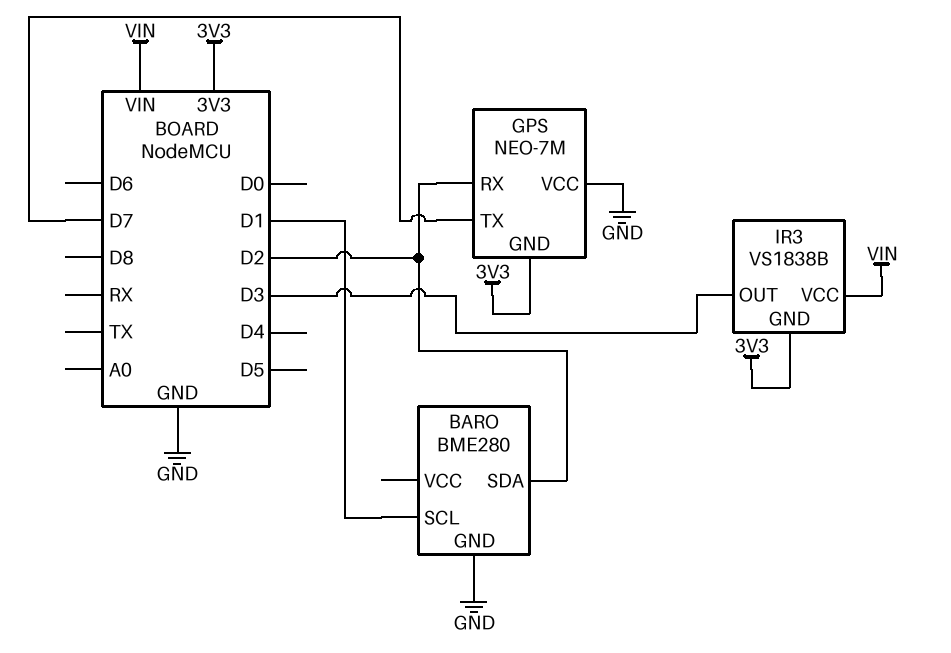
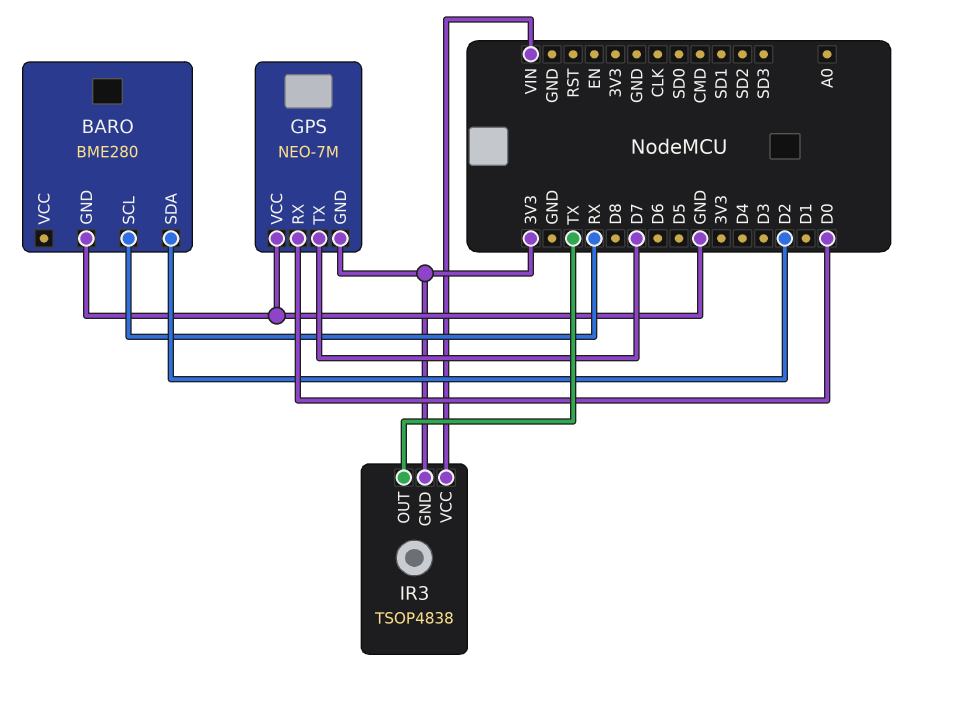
BARO pin SCL: D1 -> RX
GPS pin RX: D2 -> D0
IR3: VS1838B -> TSOP4838
IR3 pin OUT: D3 -> TX

